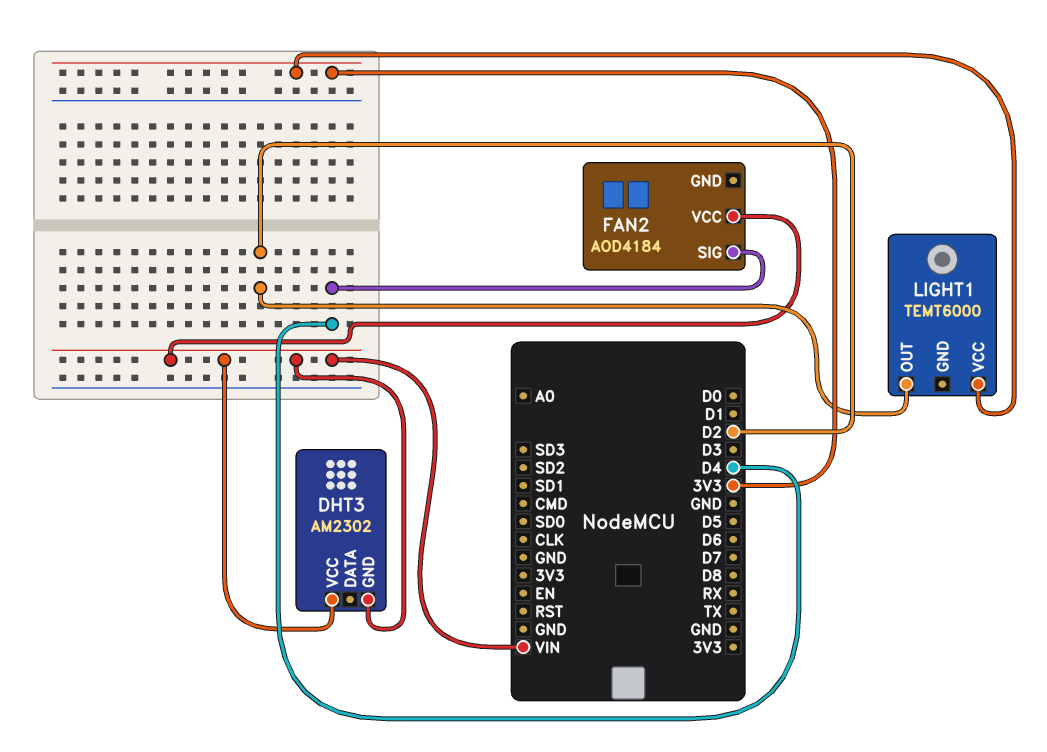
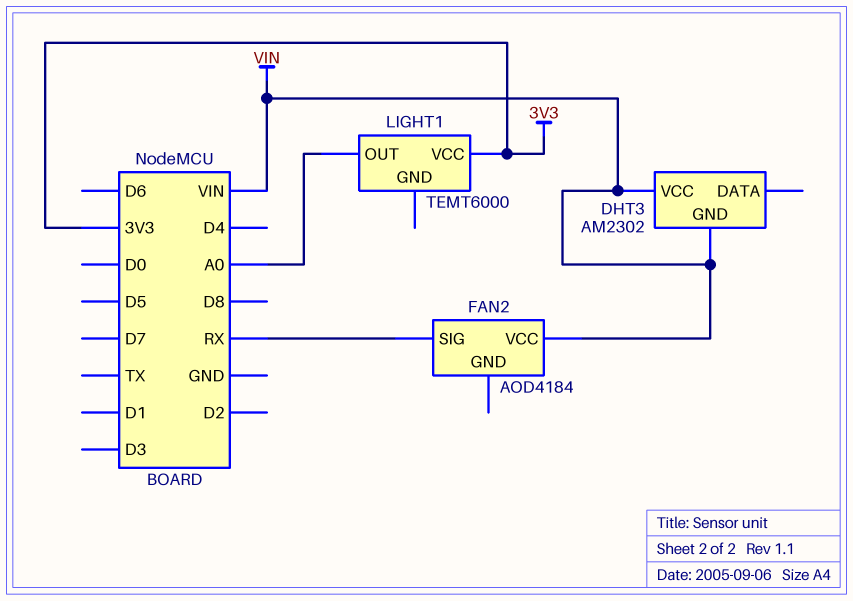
FAN2 pin SIG: D4 -> RX
LIGHT1 pin OUT: D2 -> A0

